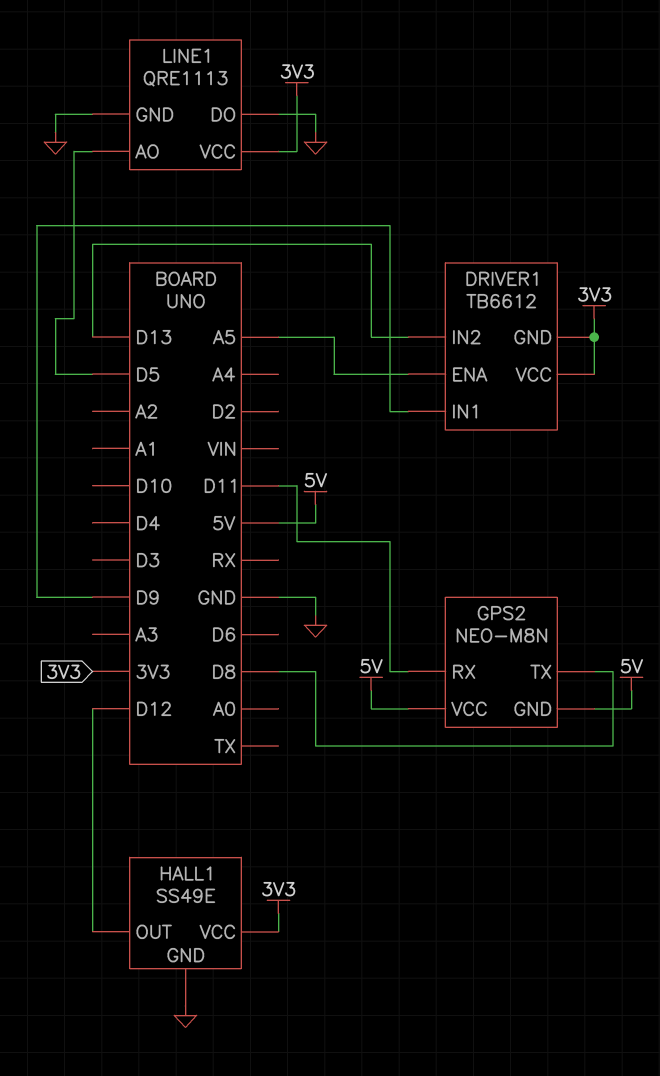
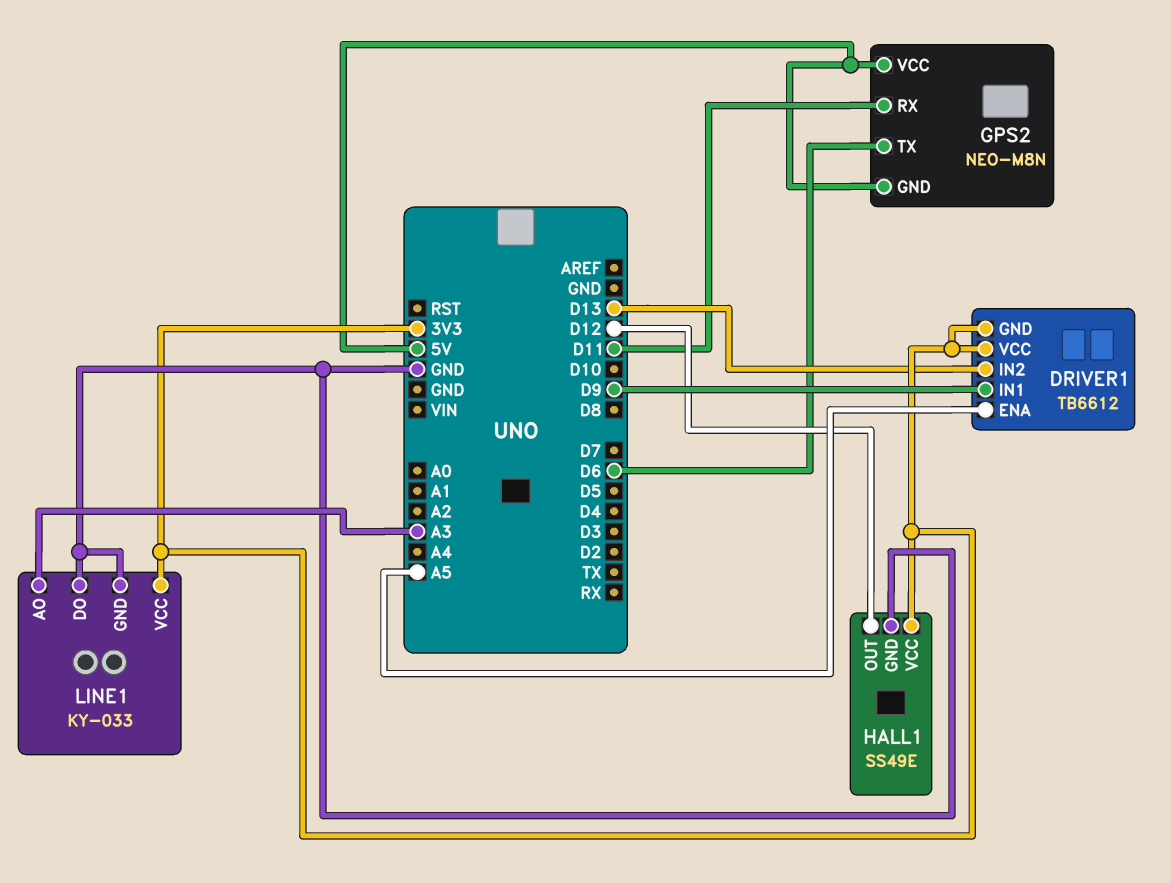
GPS2 pin TX: D8 -> D6
LINE1: QRE1113 -> KY-033
LINE1 pin AO: D5 -> A3

